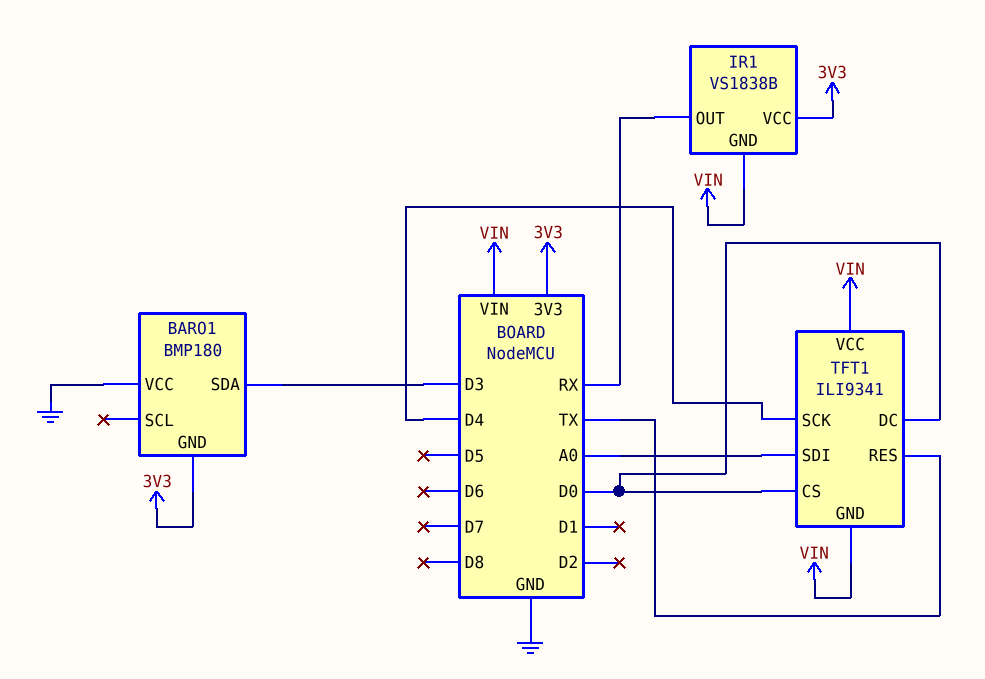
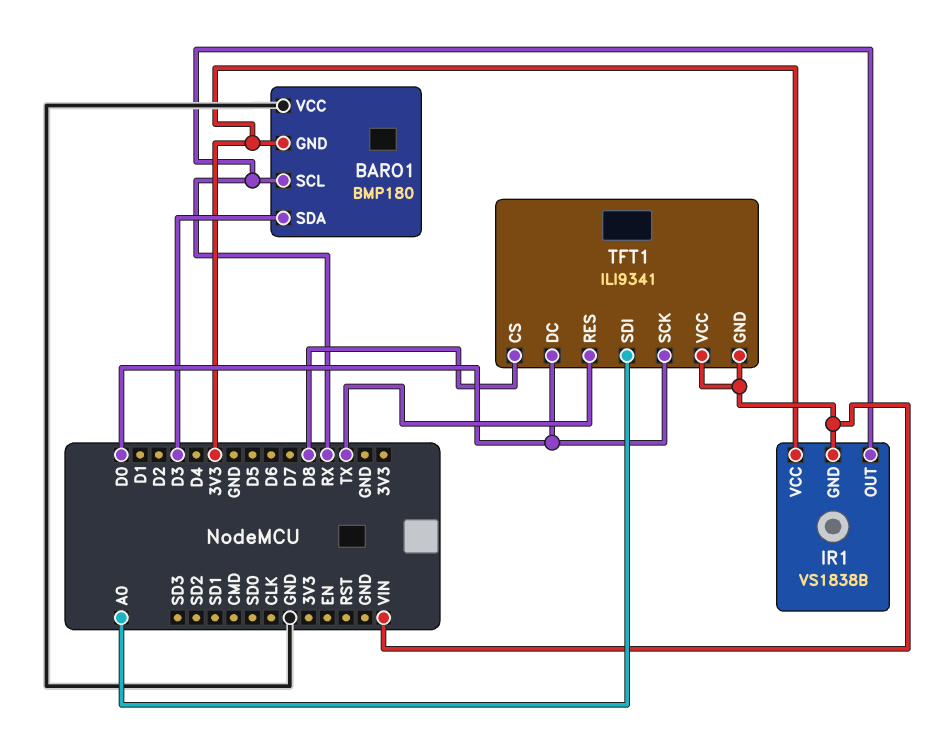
BARO1 pin SCL: none -> RX
TFT1 pin CS: D0 -> D8
TFT1 pin SCK: D4 -> D0

